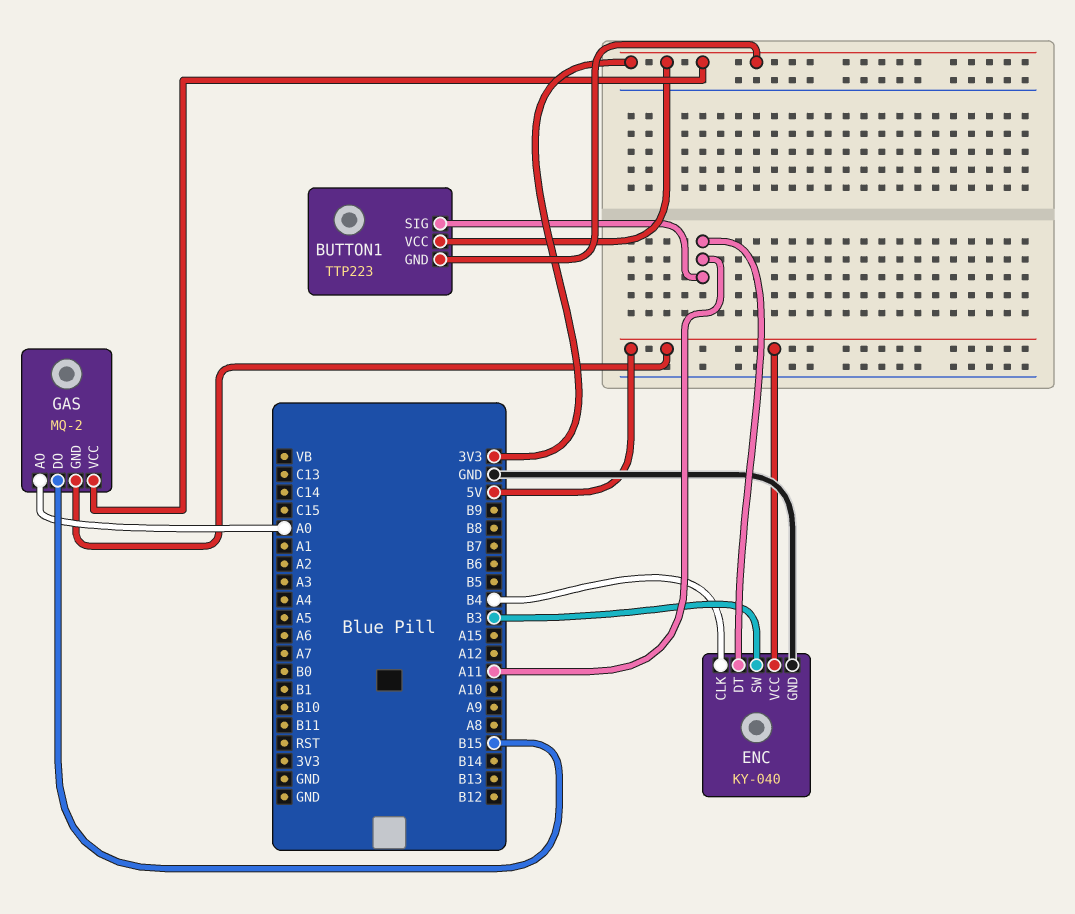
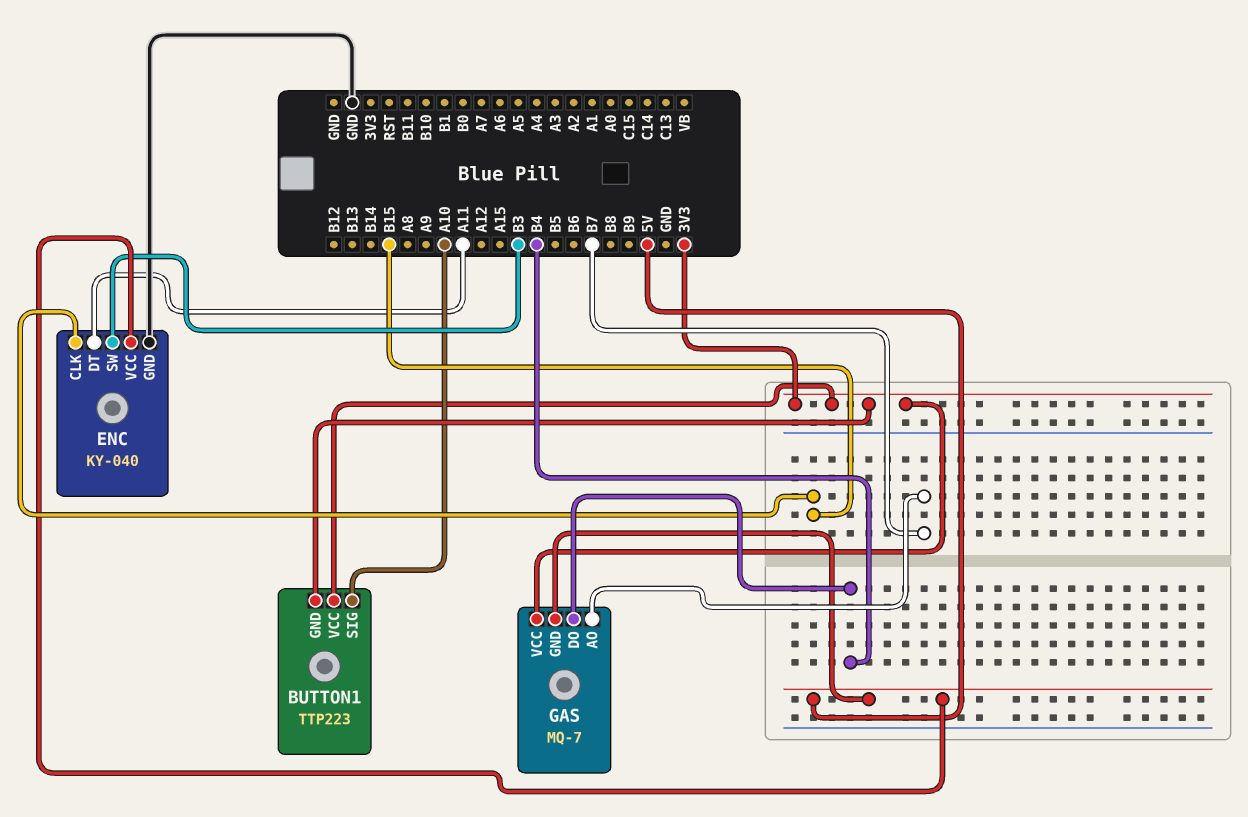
BUTTON1 pin SIG: A11 -> A10
ENC pin CLK: B4 -> B15
GAS: MQ-2 -> MQ-7
GAS pin AO: A0 -> B7
GAS pin DO: B15 -> B4

